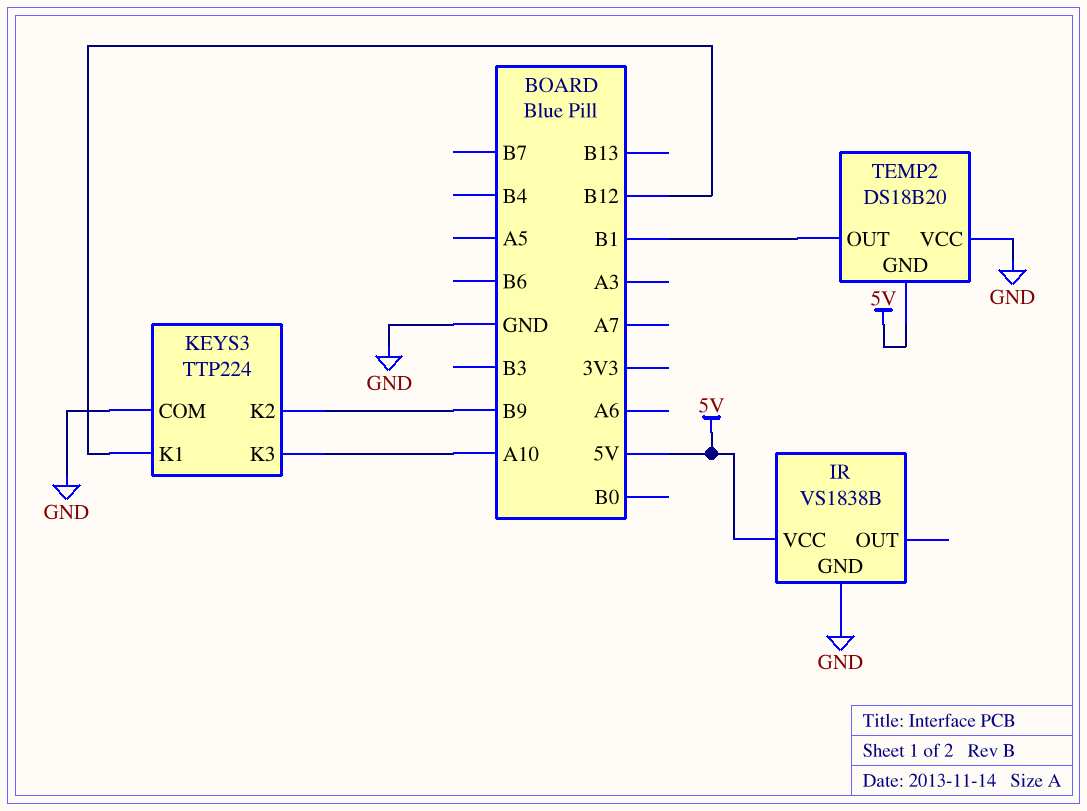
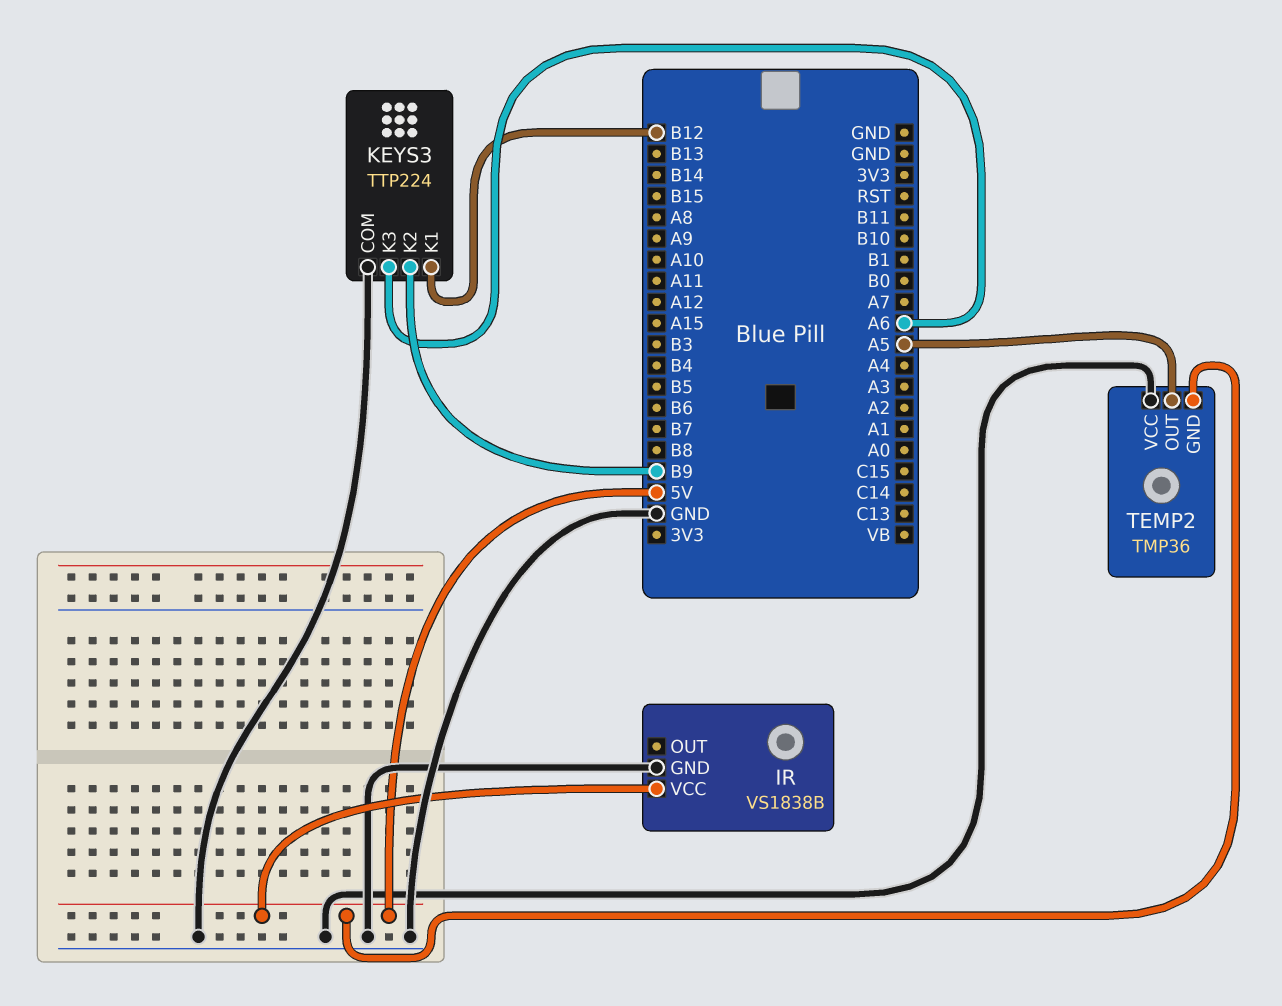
KEYS3 pin K3: A10 -> A6
TEMP2: DS18B20 -> TMP36
TEMP2 pin OUT: B1 -> A5

